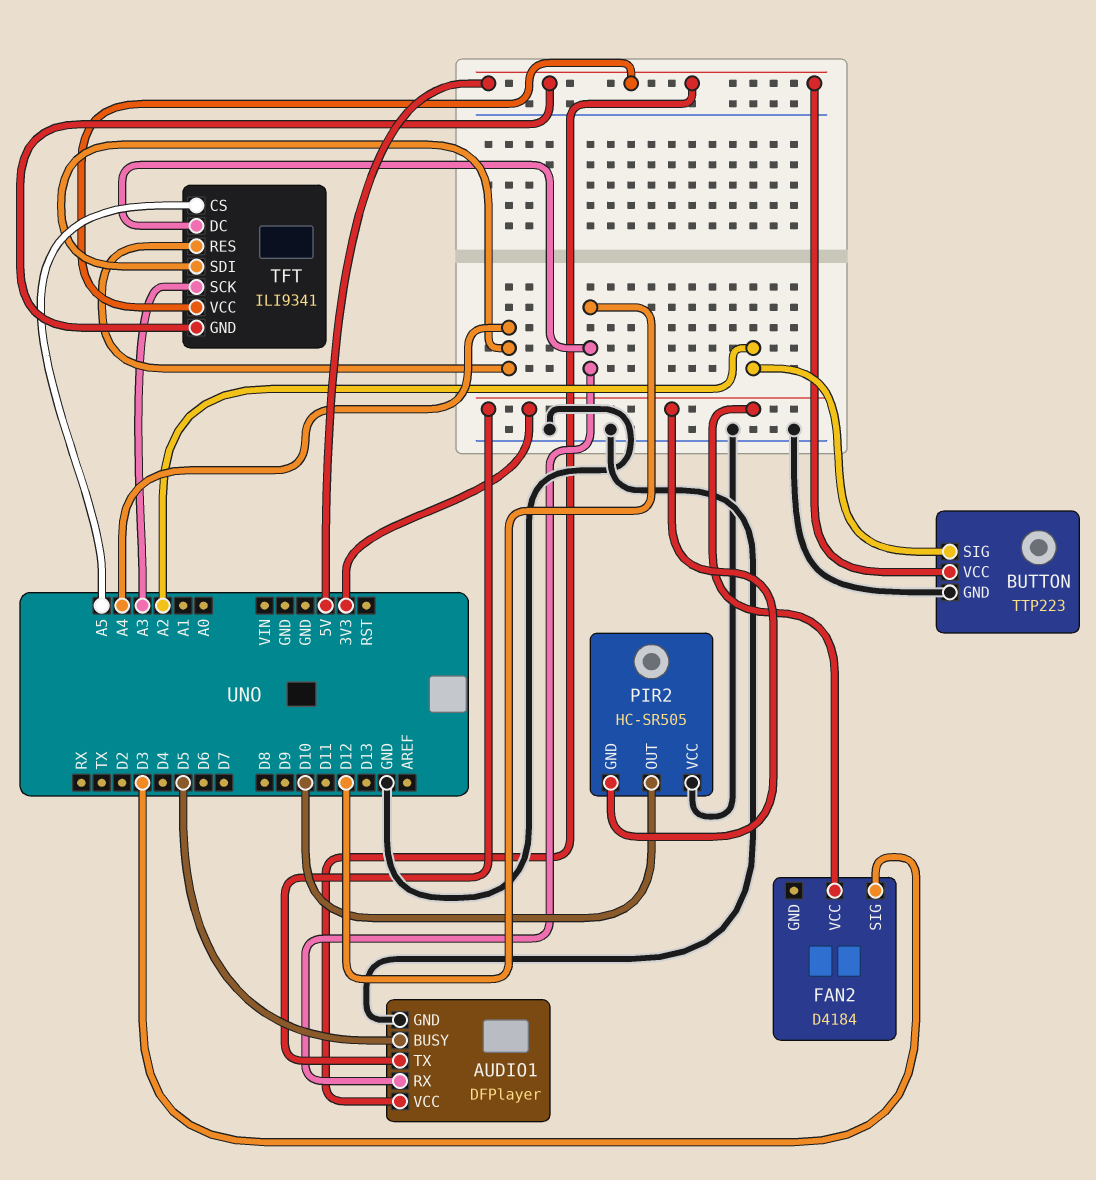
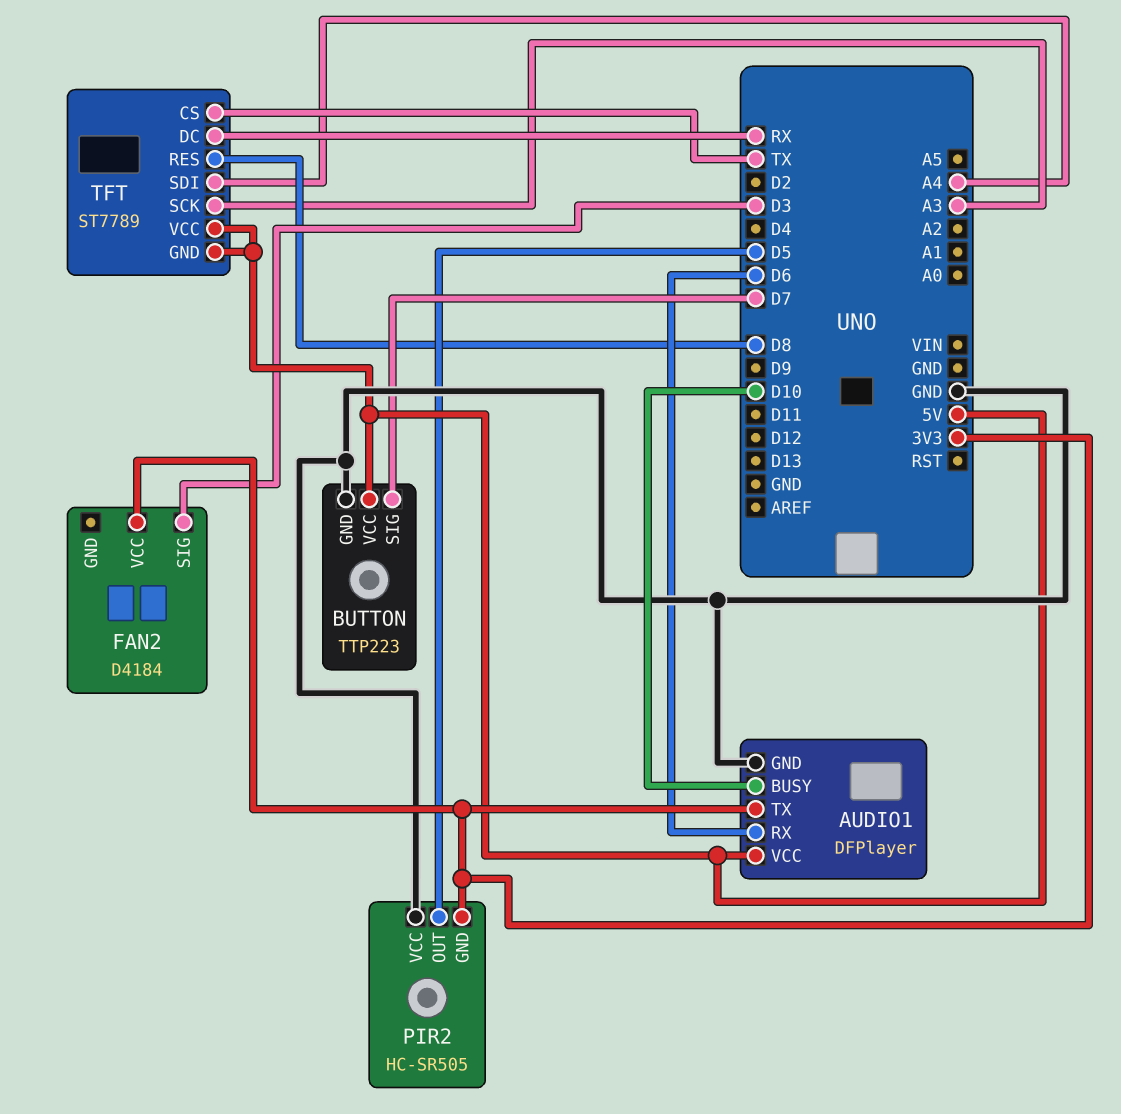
AUDIO1 pin BUSY: D5 -> D10
AUDIO1 pin RX: D12 -> D6
BUTTON pin SIG: A2 -> D7
PIR2 pin OUT: D10 -> D5
TFT: ILI9341 -> ST7789
TFT pin CS: A5 -> TX
TFT pin DC: D12 -> RX
TFT pin RES: A4 -> D8

